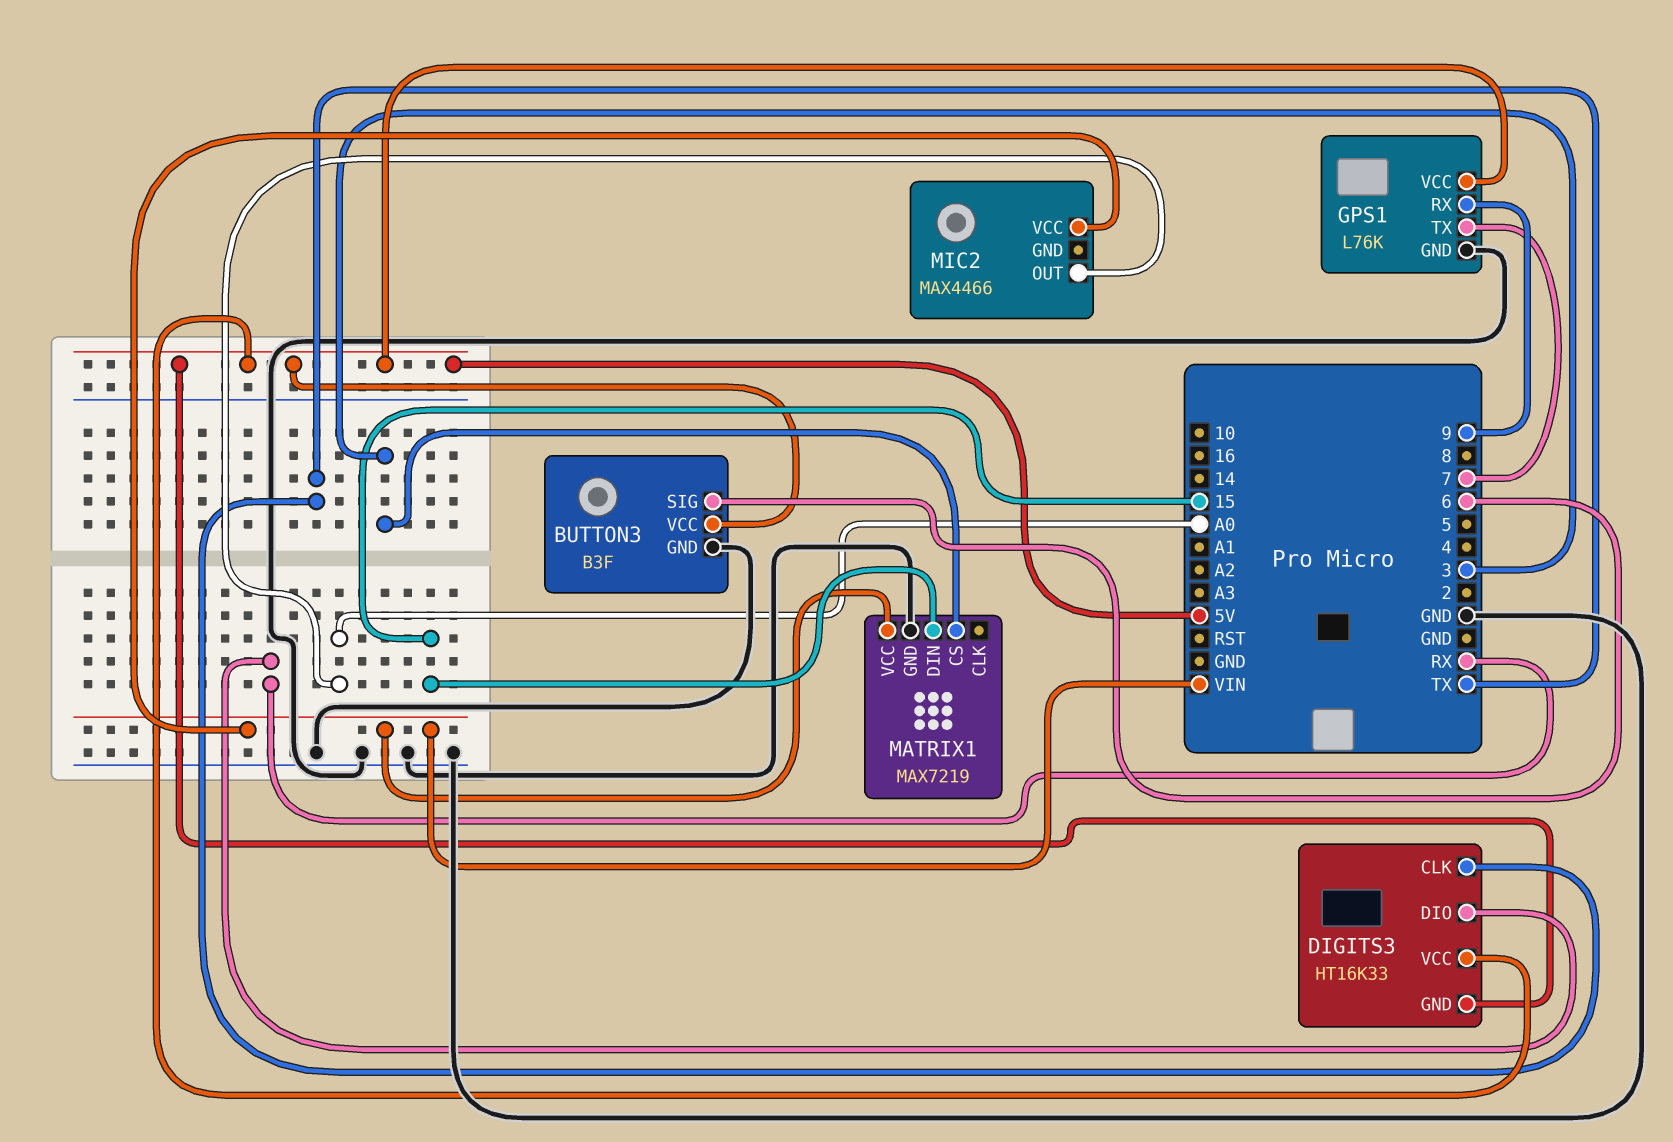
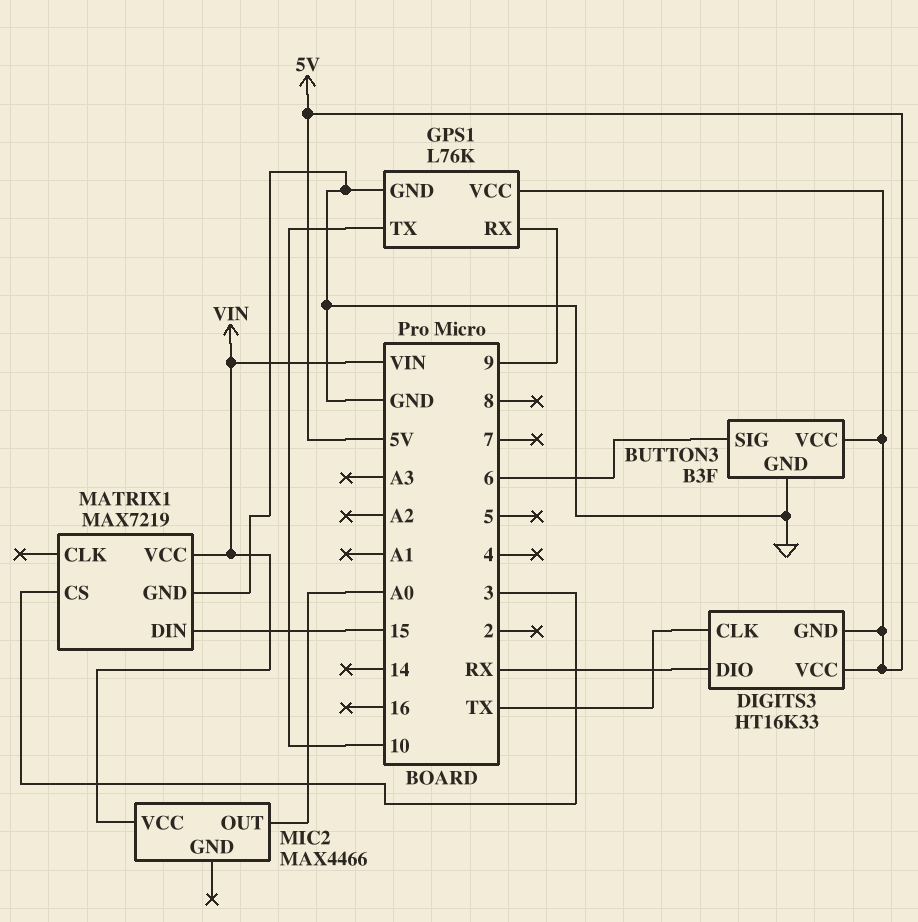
GPS1 pin TX: 7 -> 10

